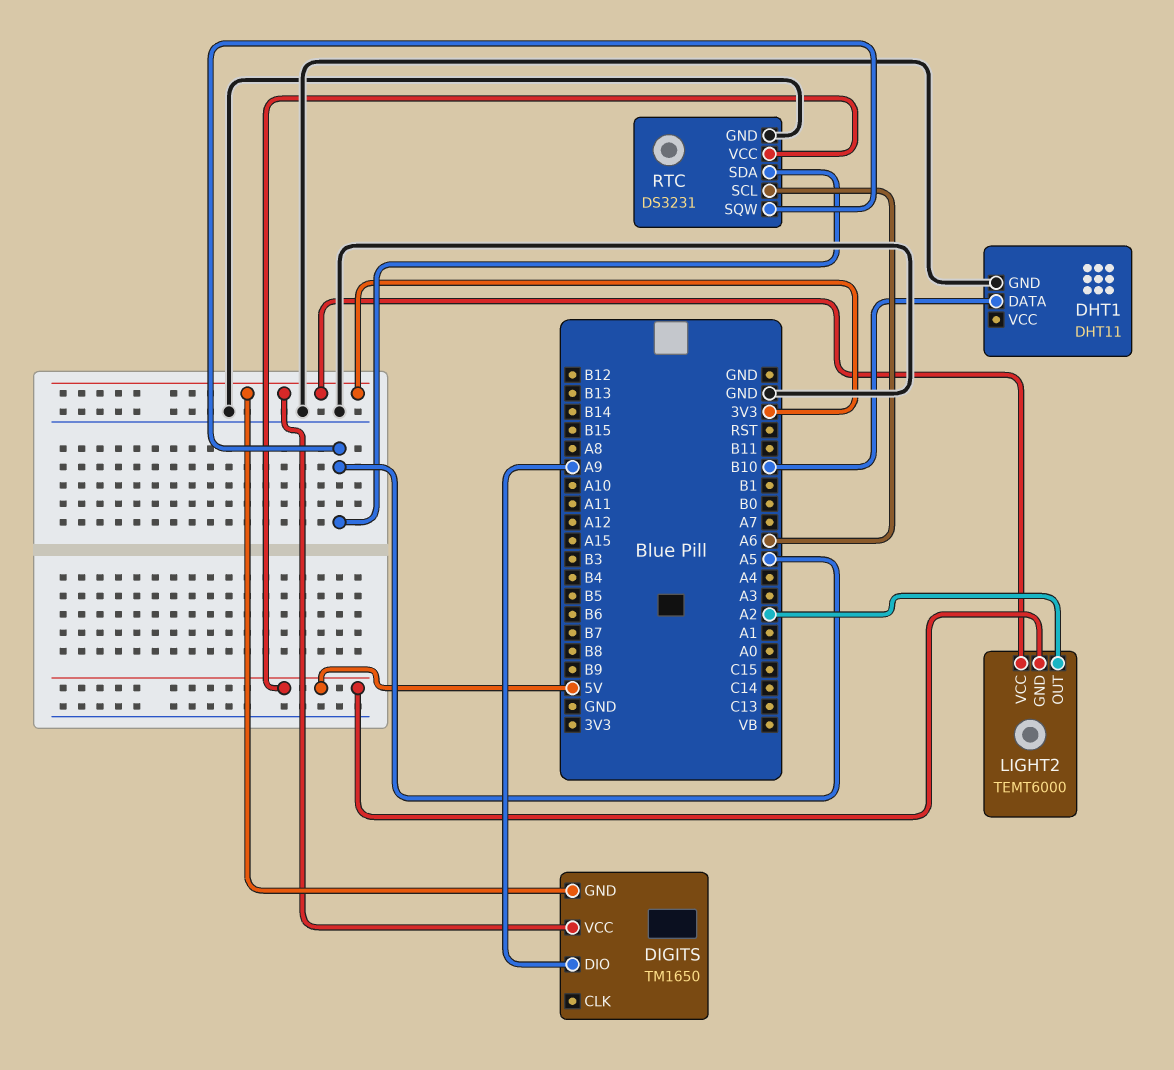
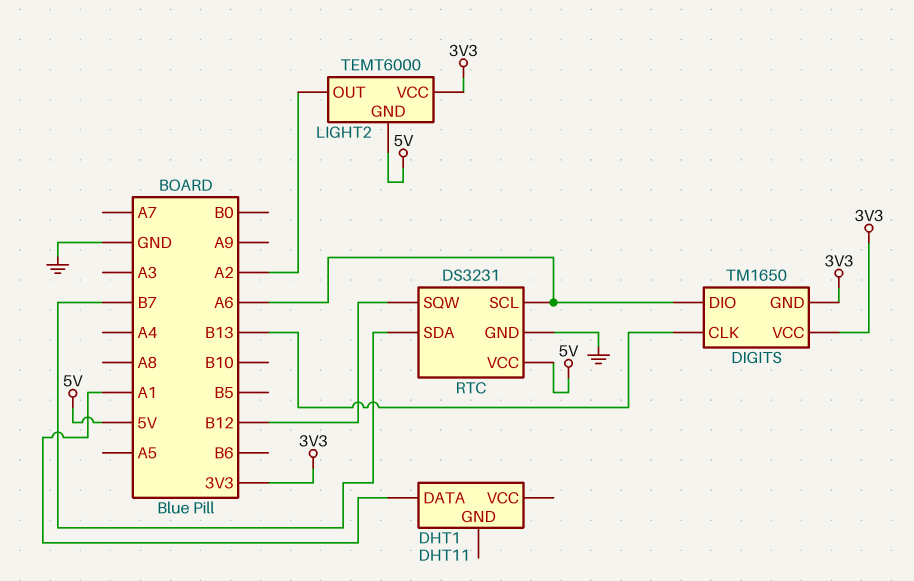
DHT1 pin DATA: B10 -> A1
DHT1 pin GND: GND -> none
DIGITS pin CLK: none -> B13
DIGITS pin DIO: A9 -> A6
RTC pin SDA: A5 -> B7
RTC pin SQW: A5 -> B12

